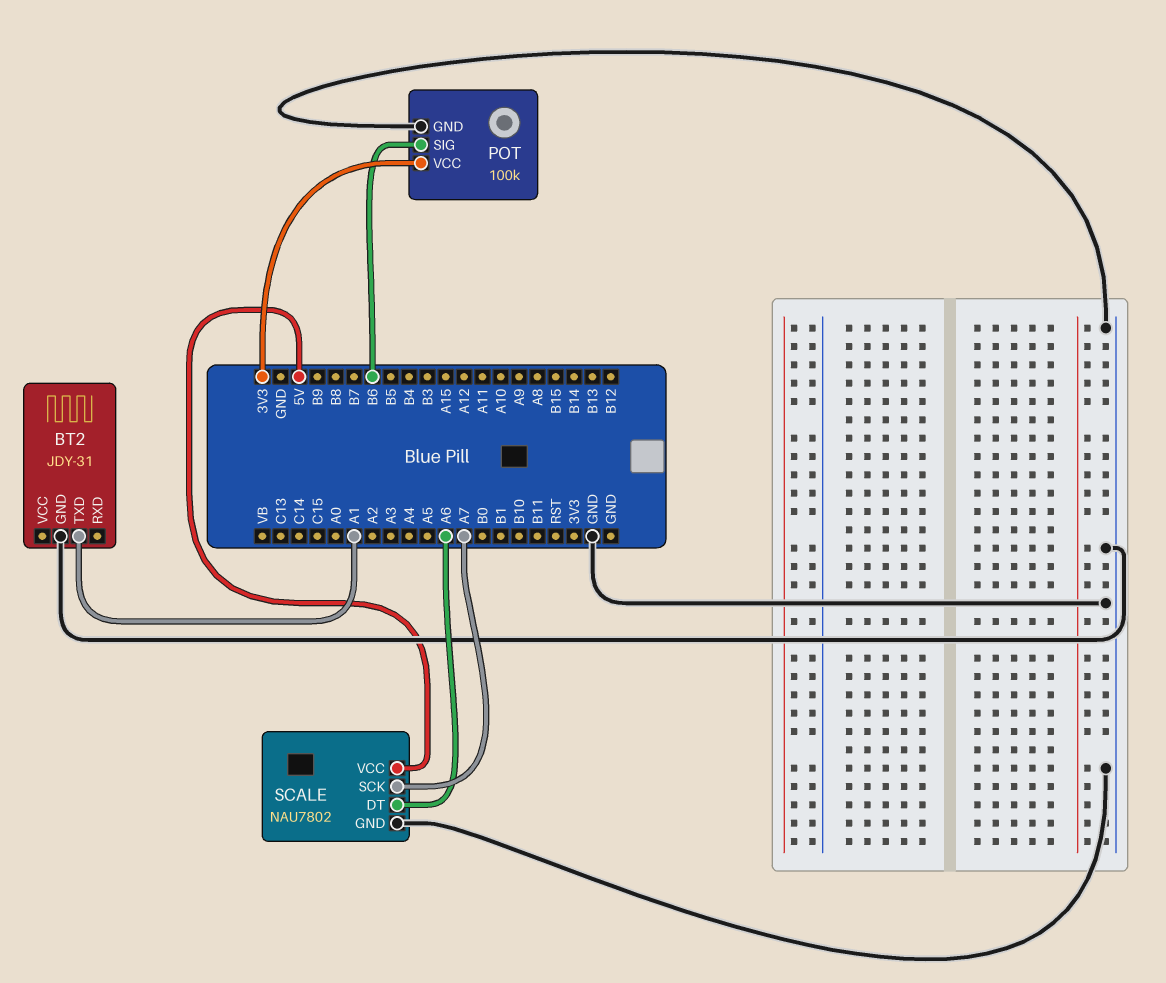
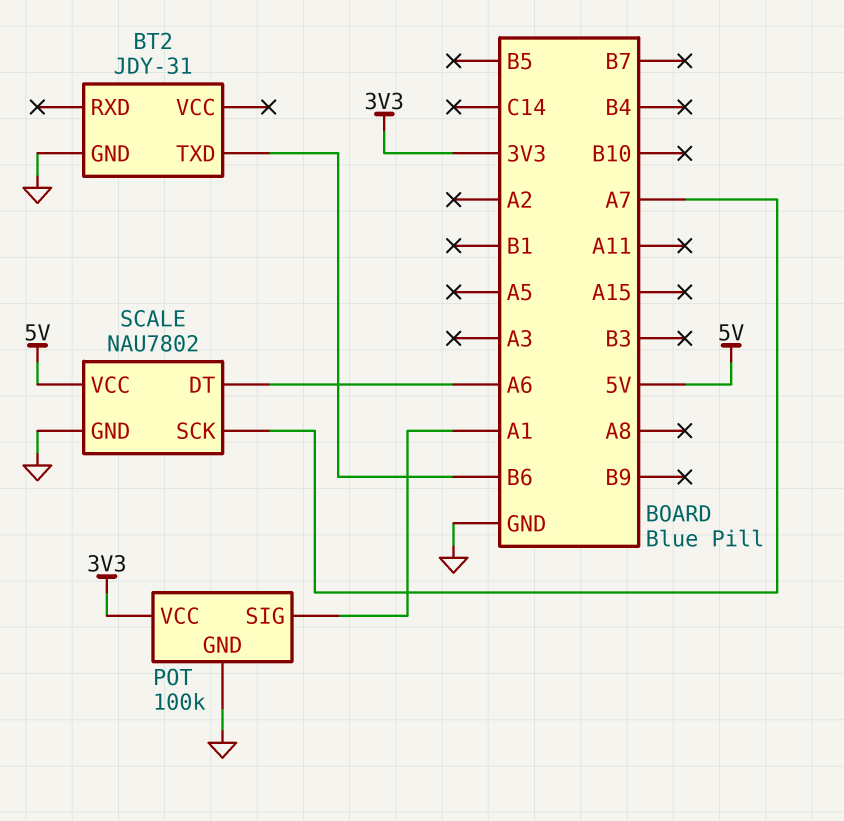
BT2 pin TXD: A1 -> B6
POT pin SIG: B6 -> A1

